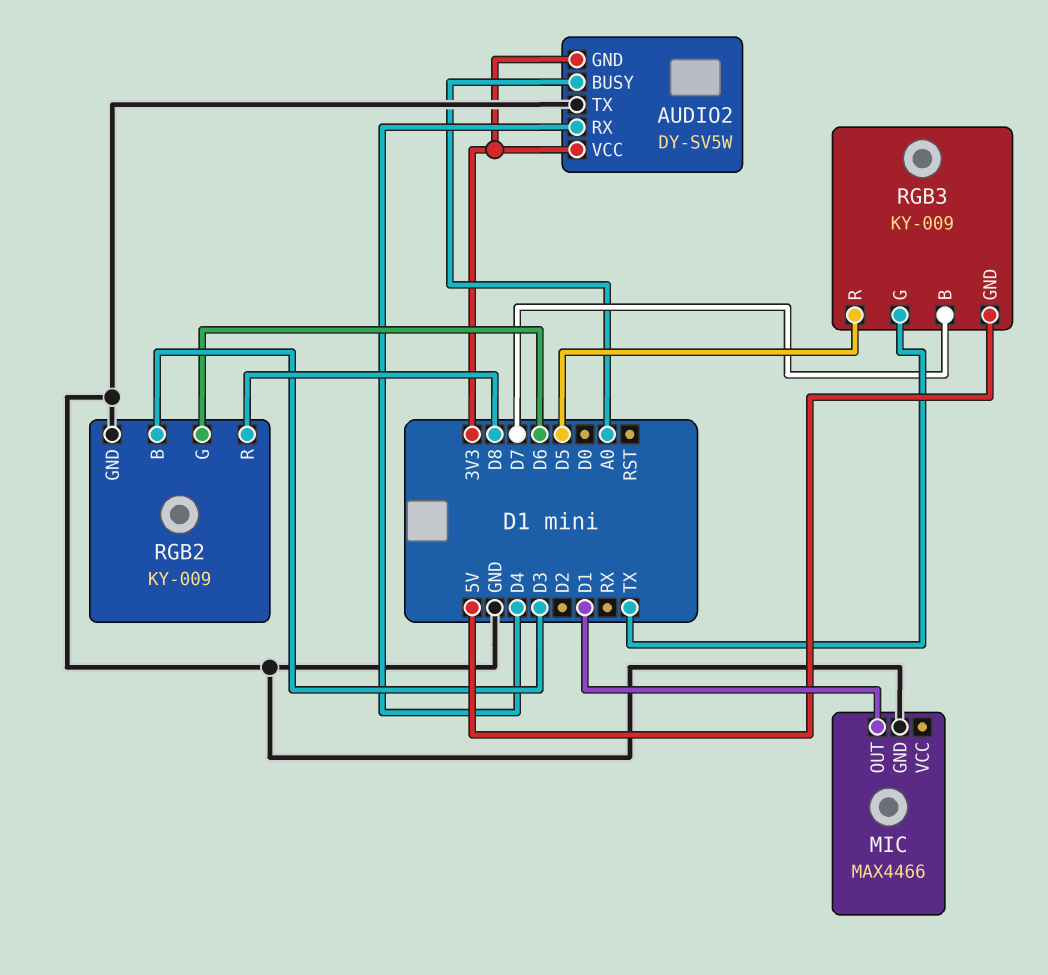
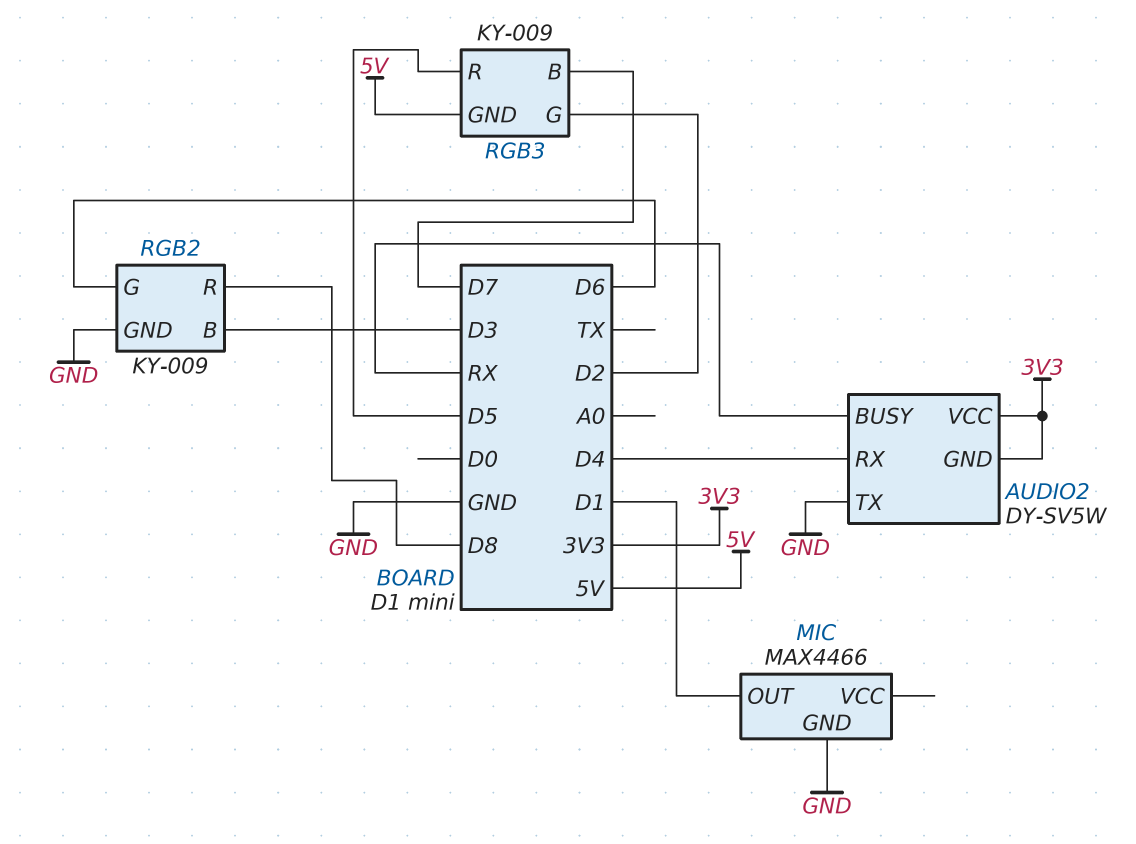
AUDIO2 pin BUSY: A0 -> RX
RGB3 pin G: TX -> D2

